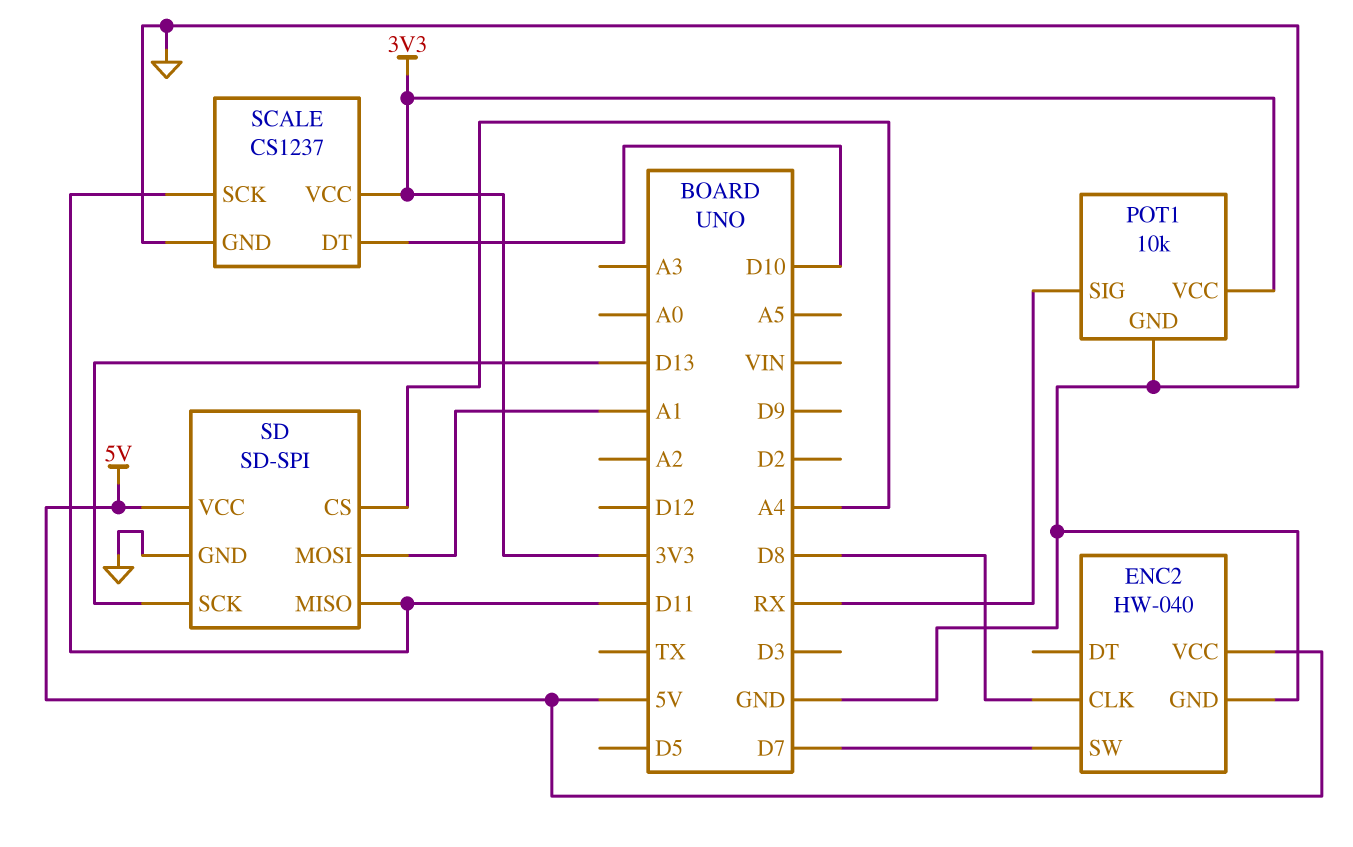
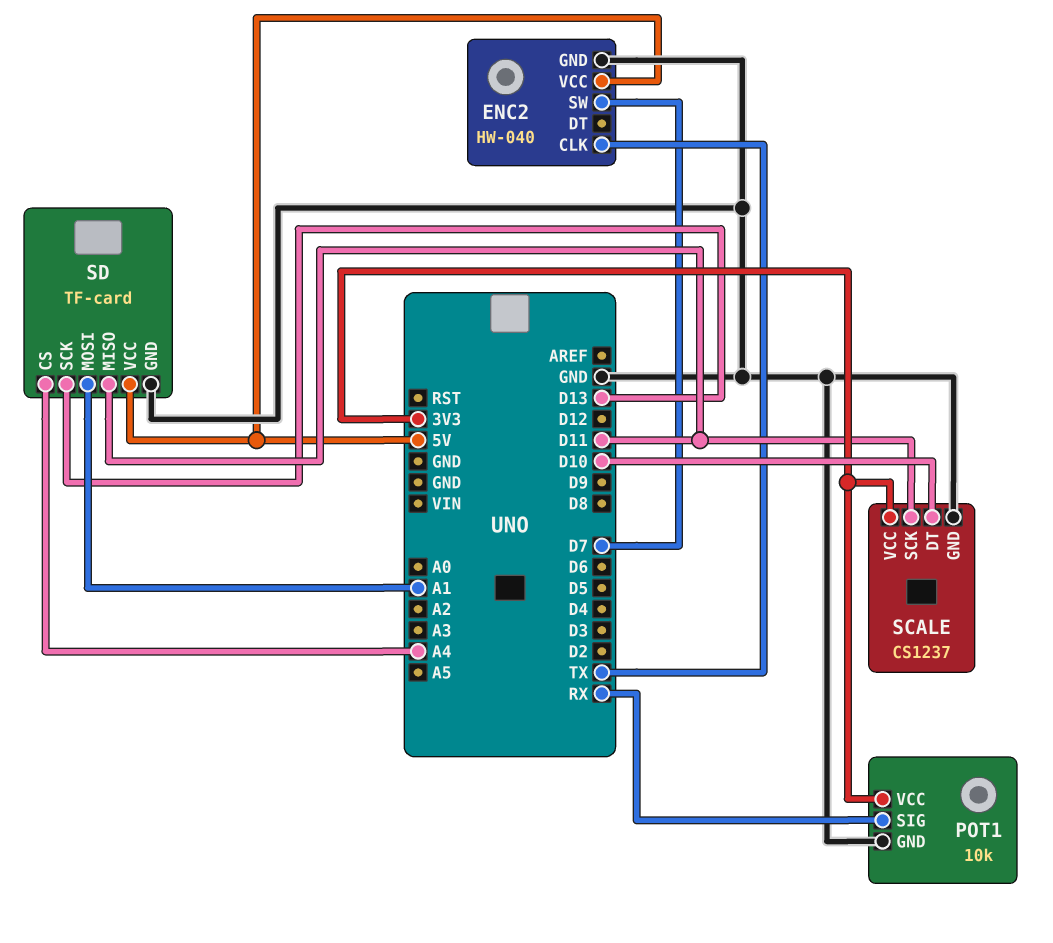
ENC2 pin CLK: D8 -> TX
SD: SD-SPI -> TF-card

